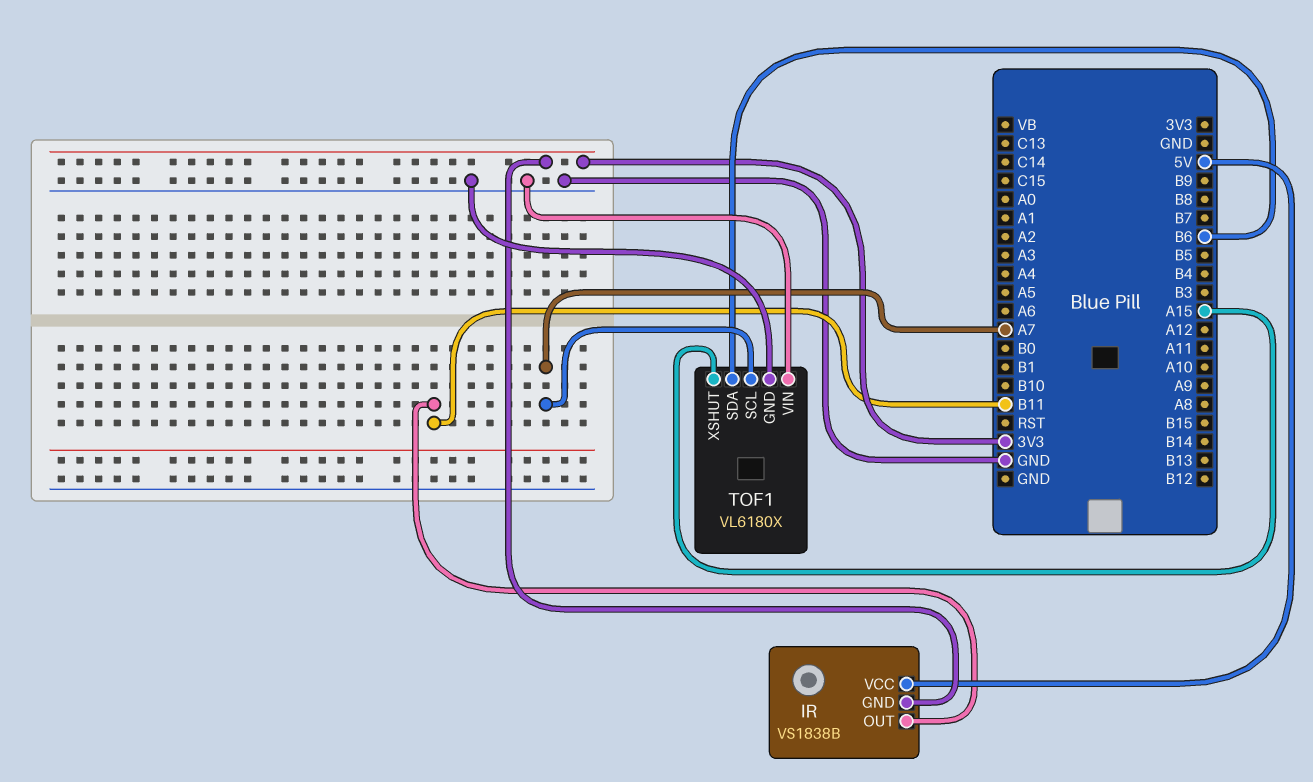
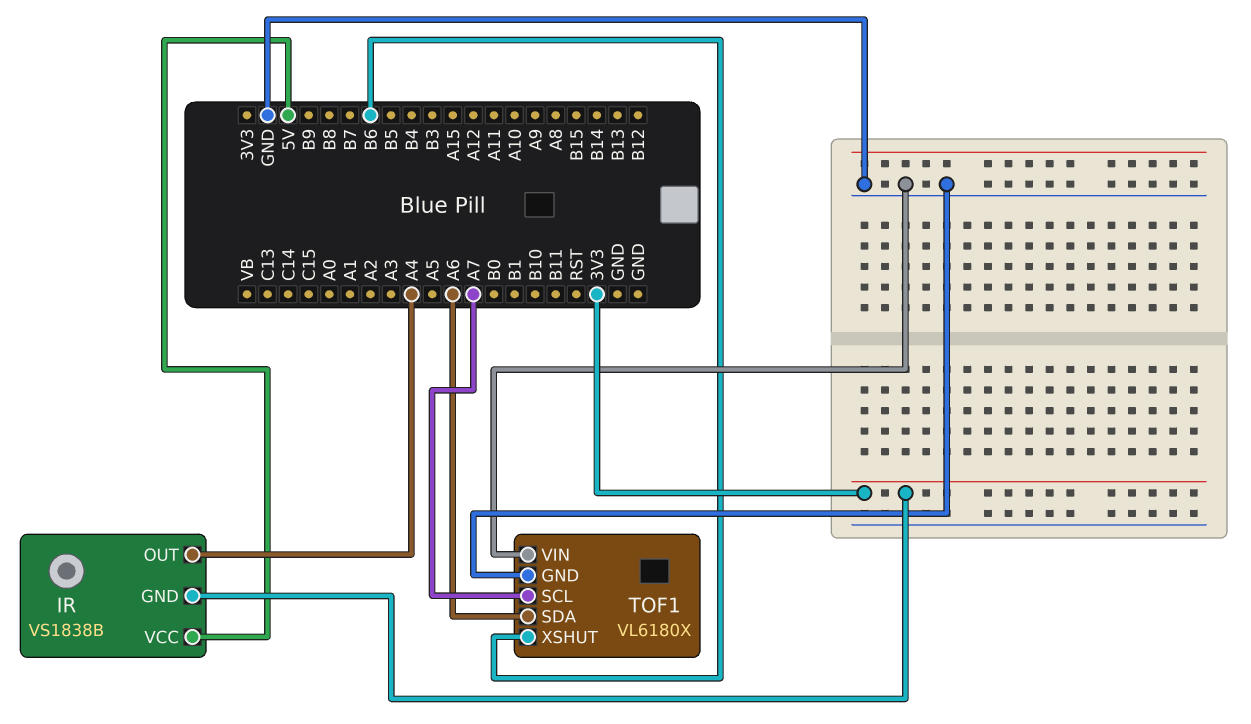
IR pin OUT: B11 -> A4
TOF1 pin SDA: B6 -> A6
TOF1 pin XSHUT: A15 -> B6

